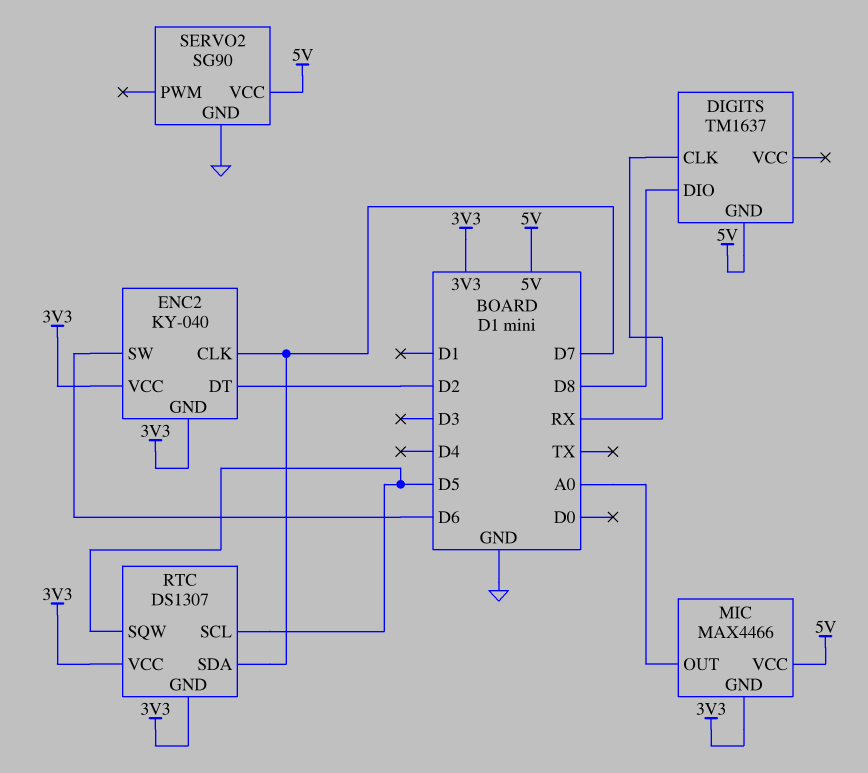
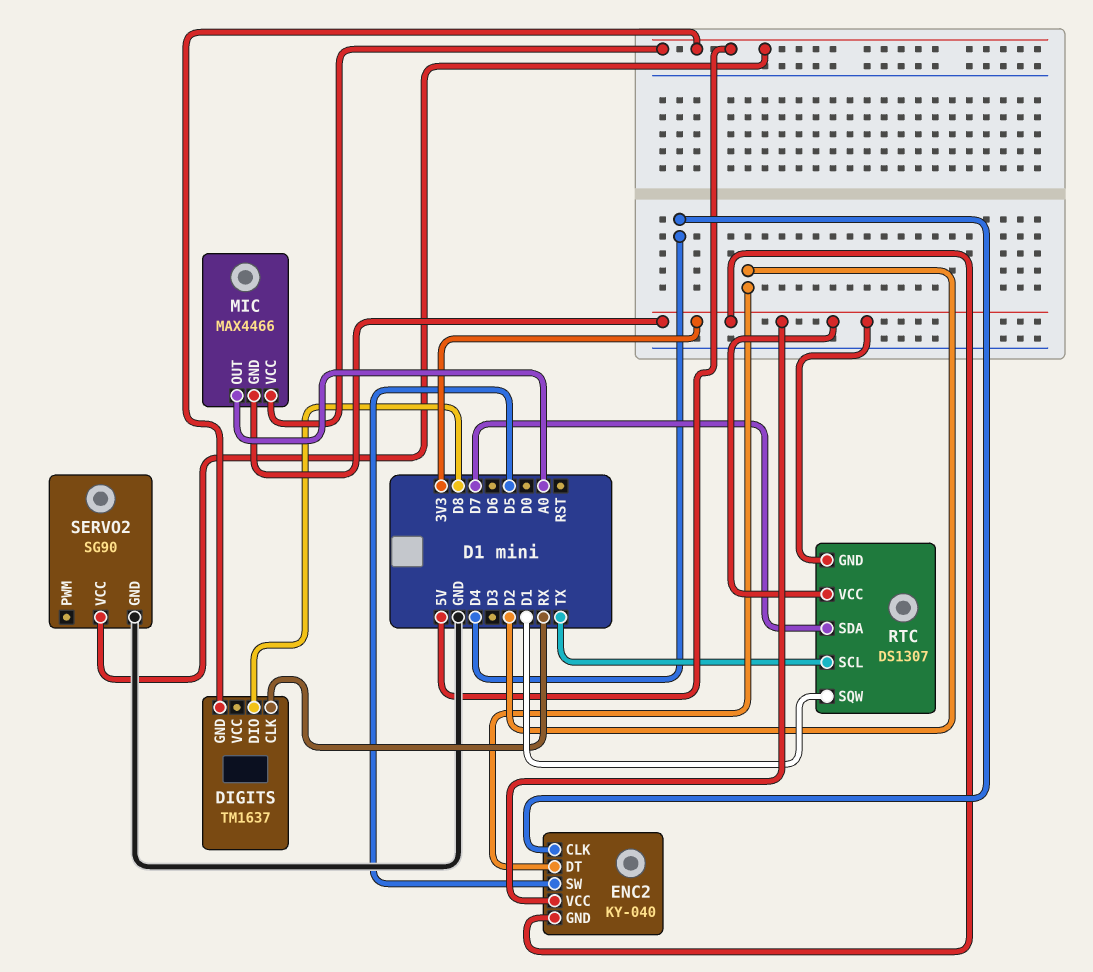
ENC2 pin CLK: D7 -> D4
ENC2 pin SW: D6 -> D5
RTC pin SCL: D5 -> TX
RTC pin SQW: D5 -> D1

